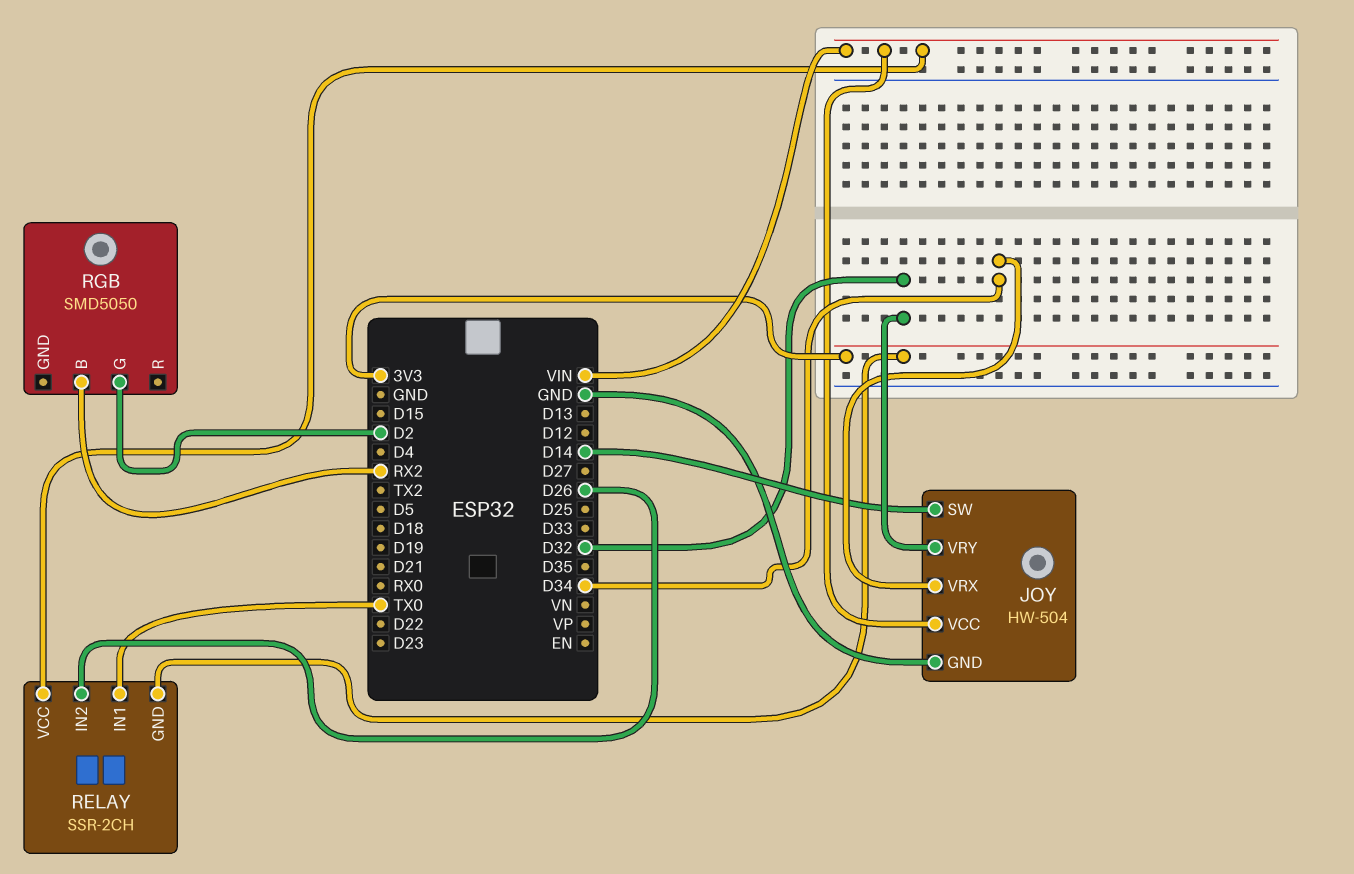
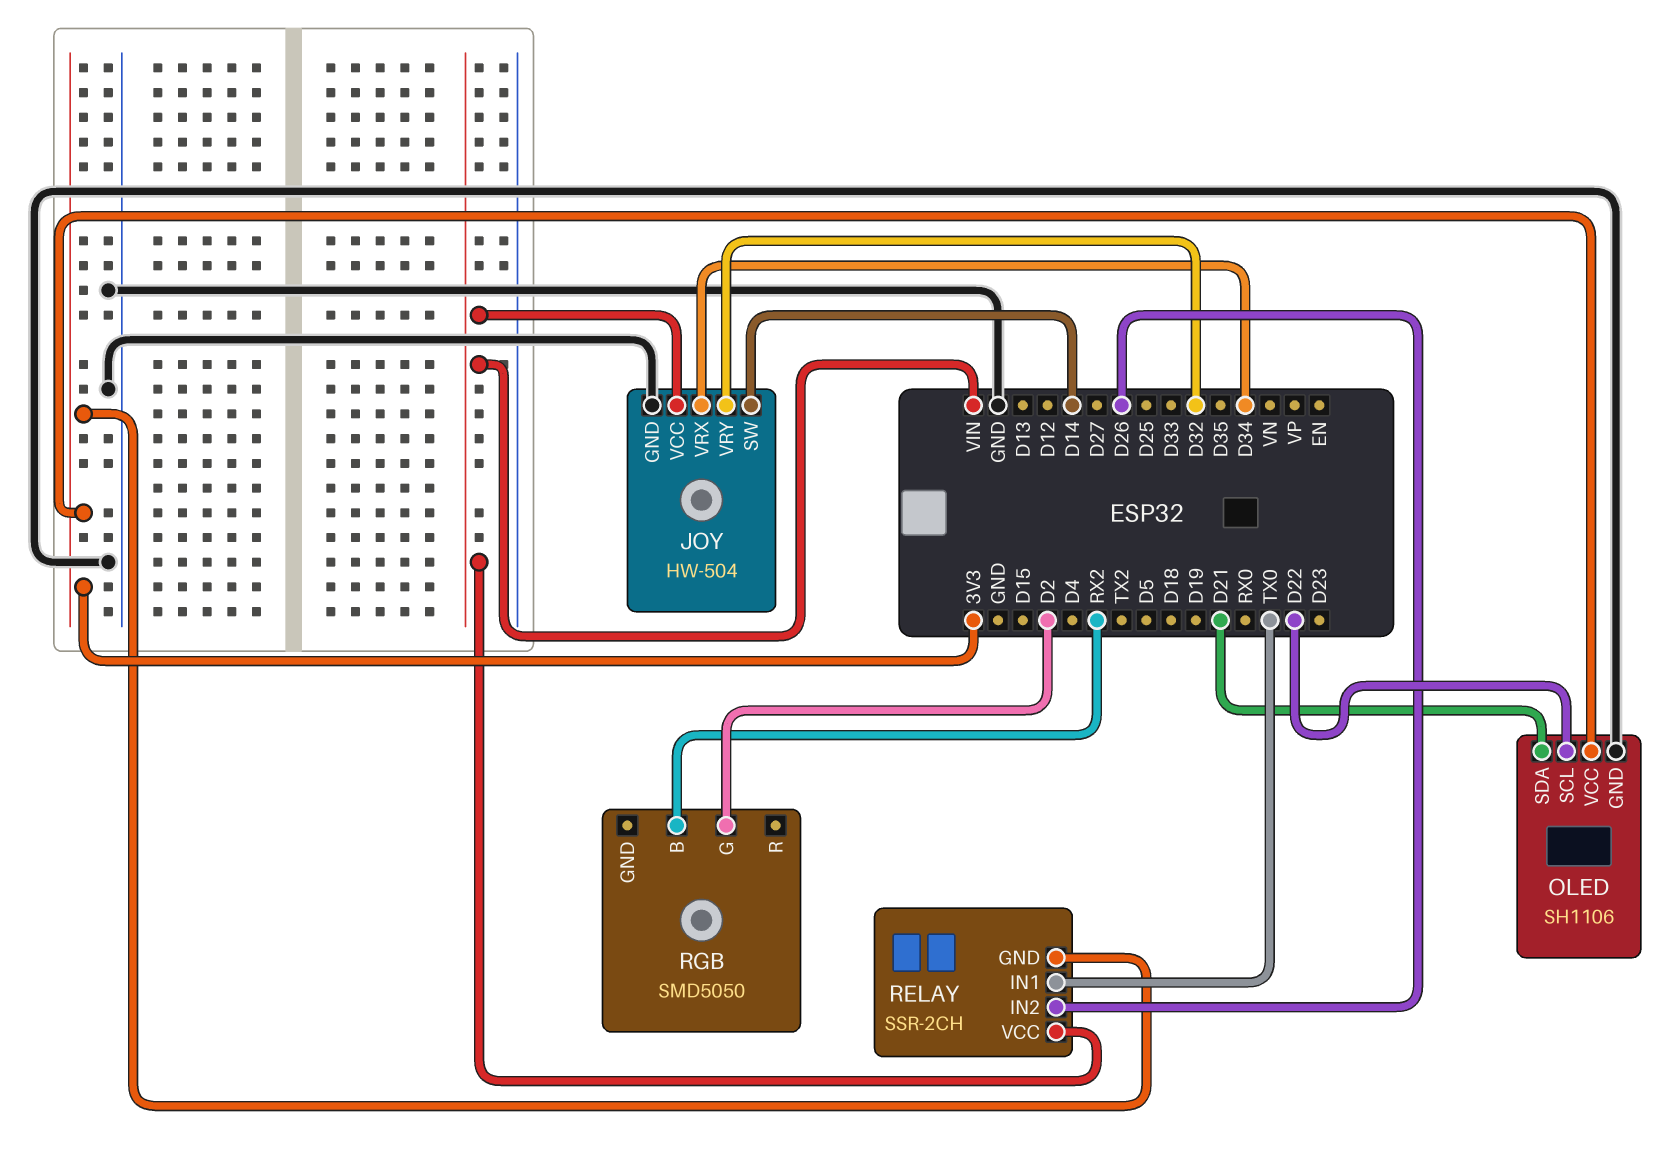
OLED: none -> SH1106
OLED pin GND: none -> GND
OLED pin SCL: none -> D22
OLED pin SDA: none -> D21
OLED pin VCC: none -> 3V3

